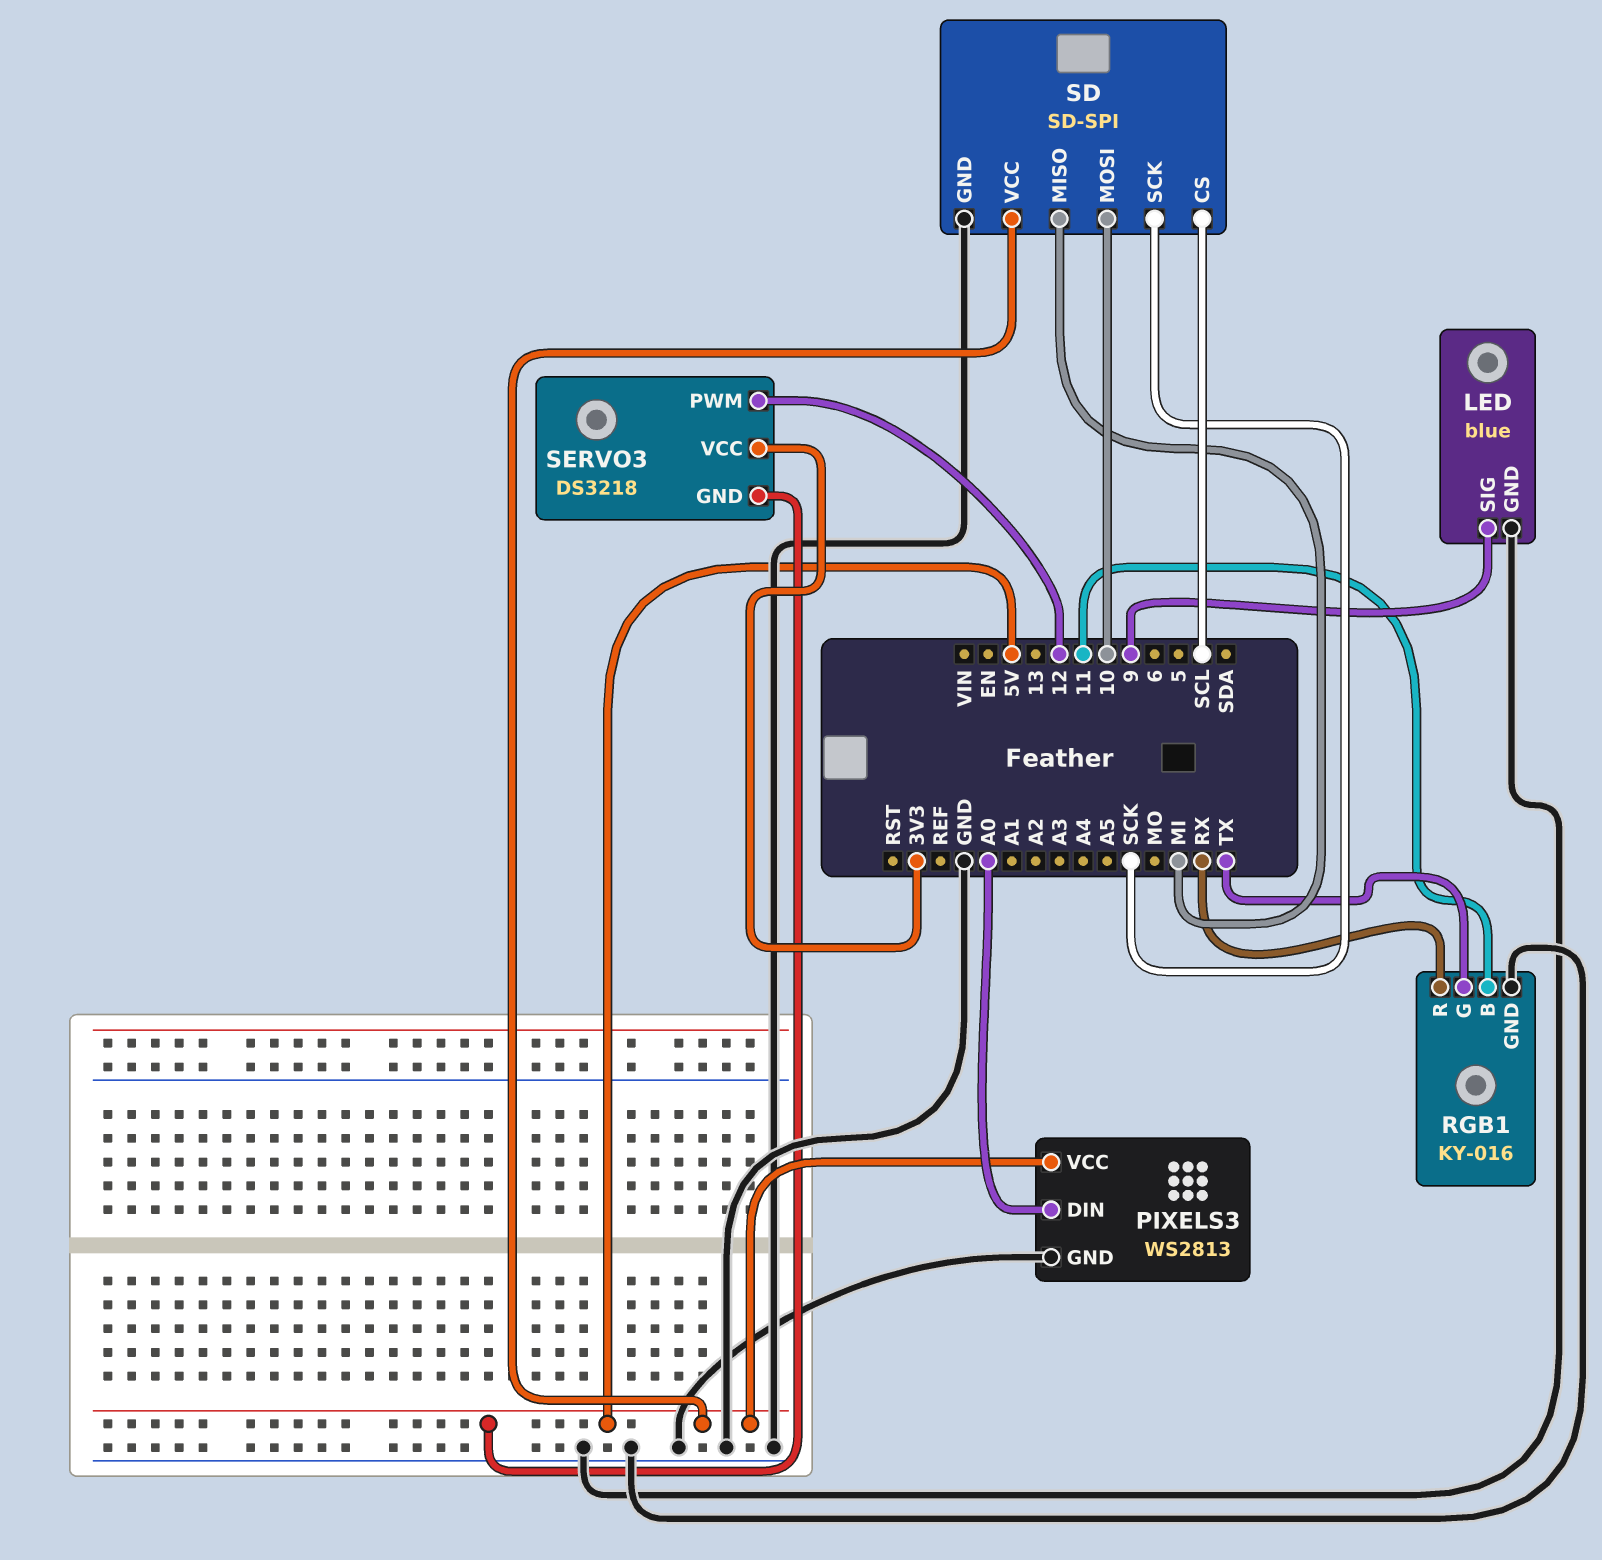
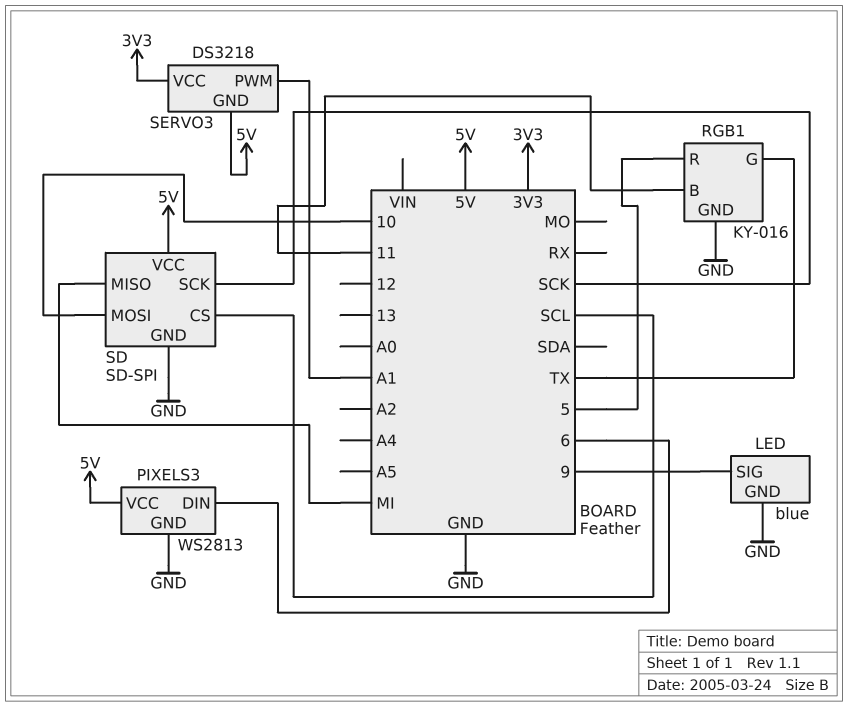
PIXELS3 pin DIN: A0 -> 6
RGB1 pin R: RX -> 5
SERVO3 pin PWM: 12 -> A1

